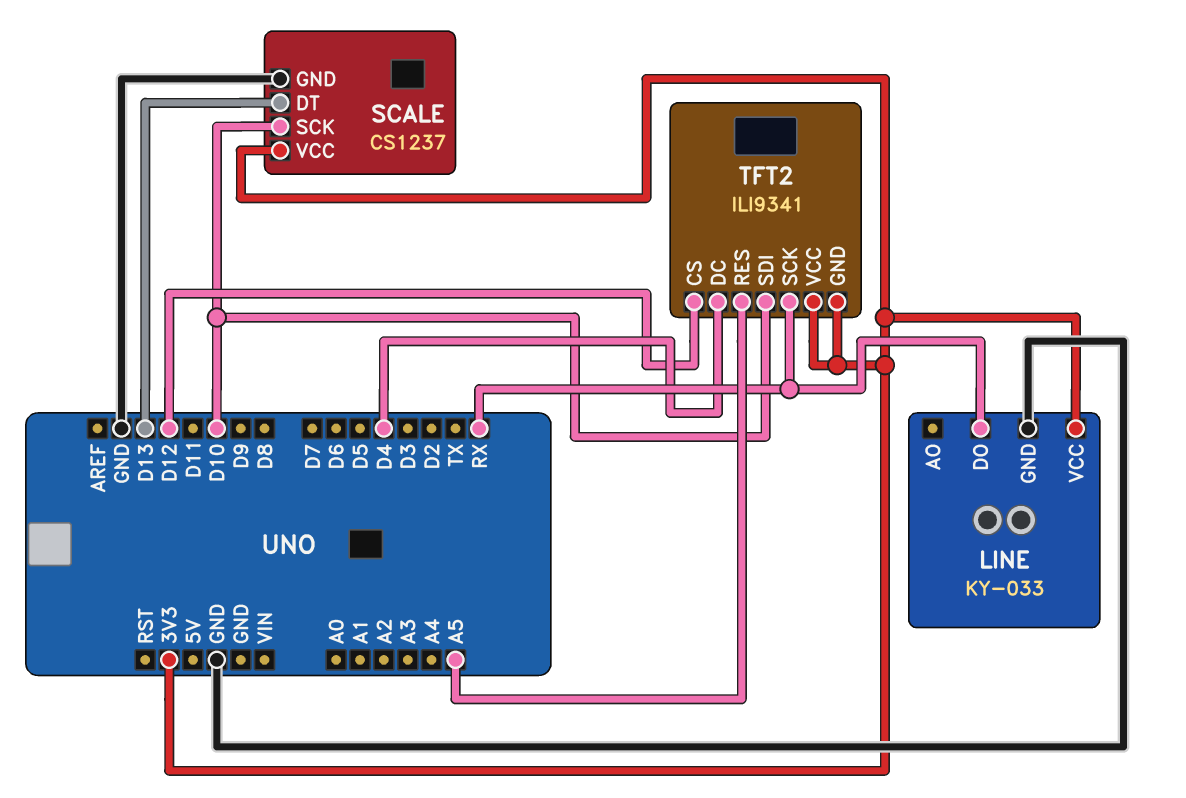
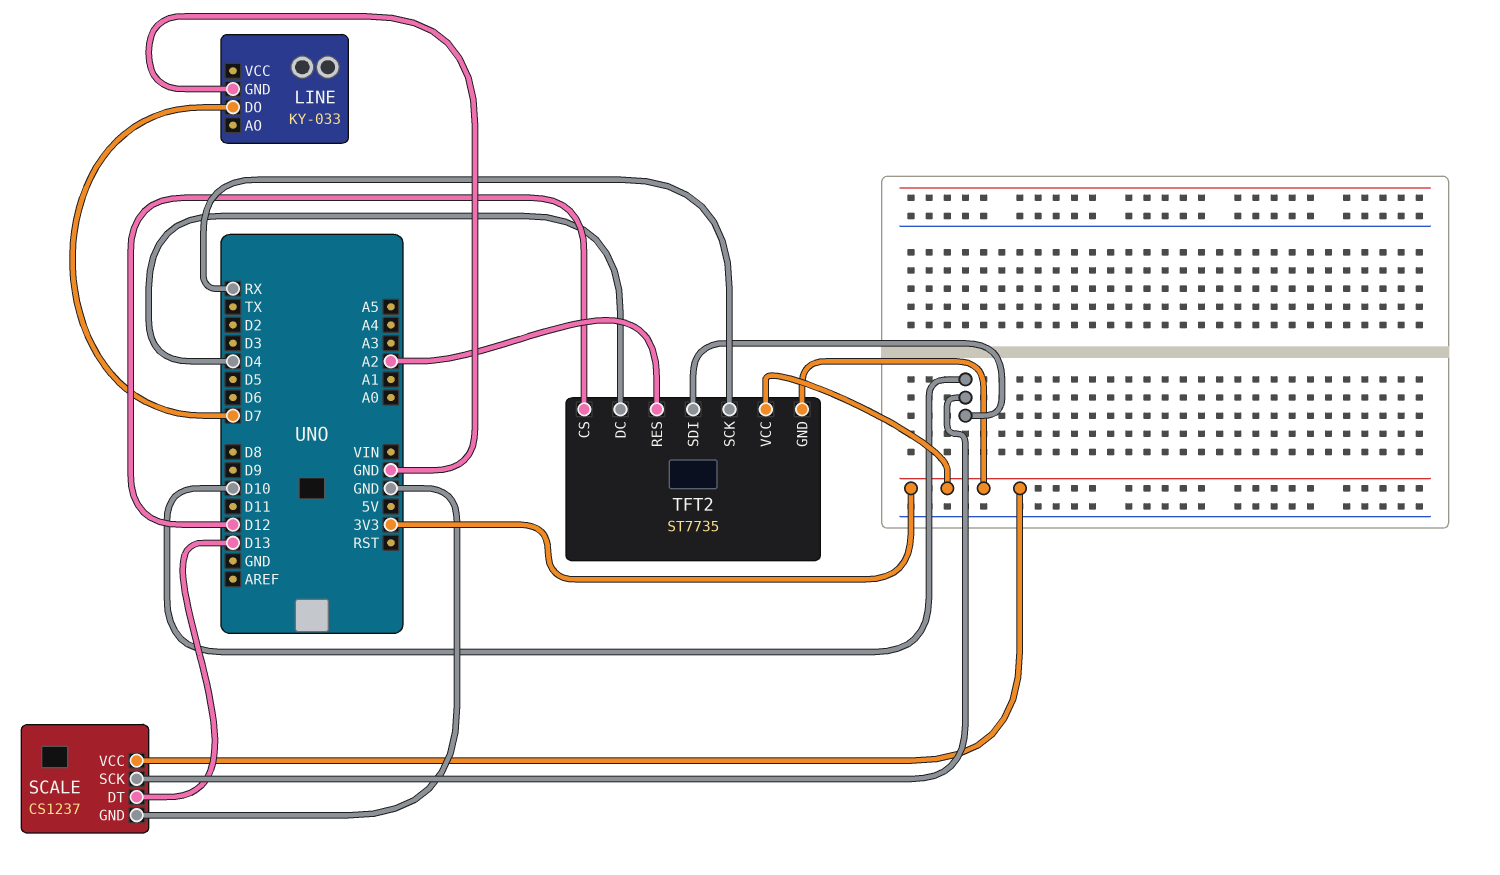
LINE pin DO: RX -> D7
LINE pin VCC: 3V3 -> none
TFT2: ILI9341 -> ST7735
TFT2 pin RES: A5 -> A2

